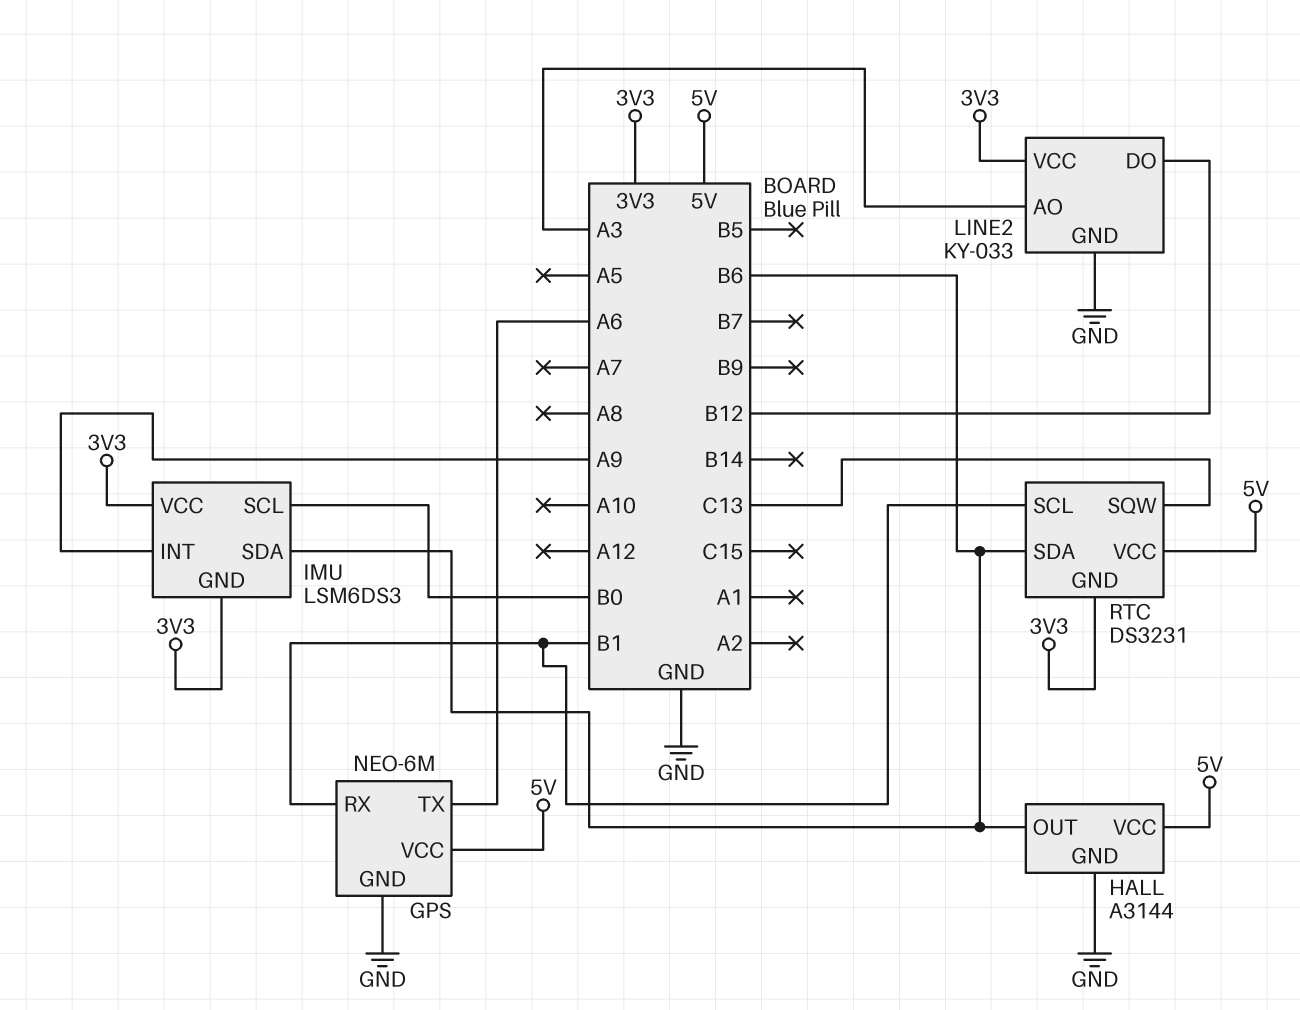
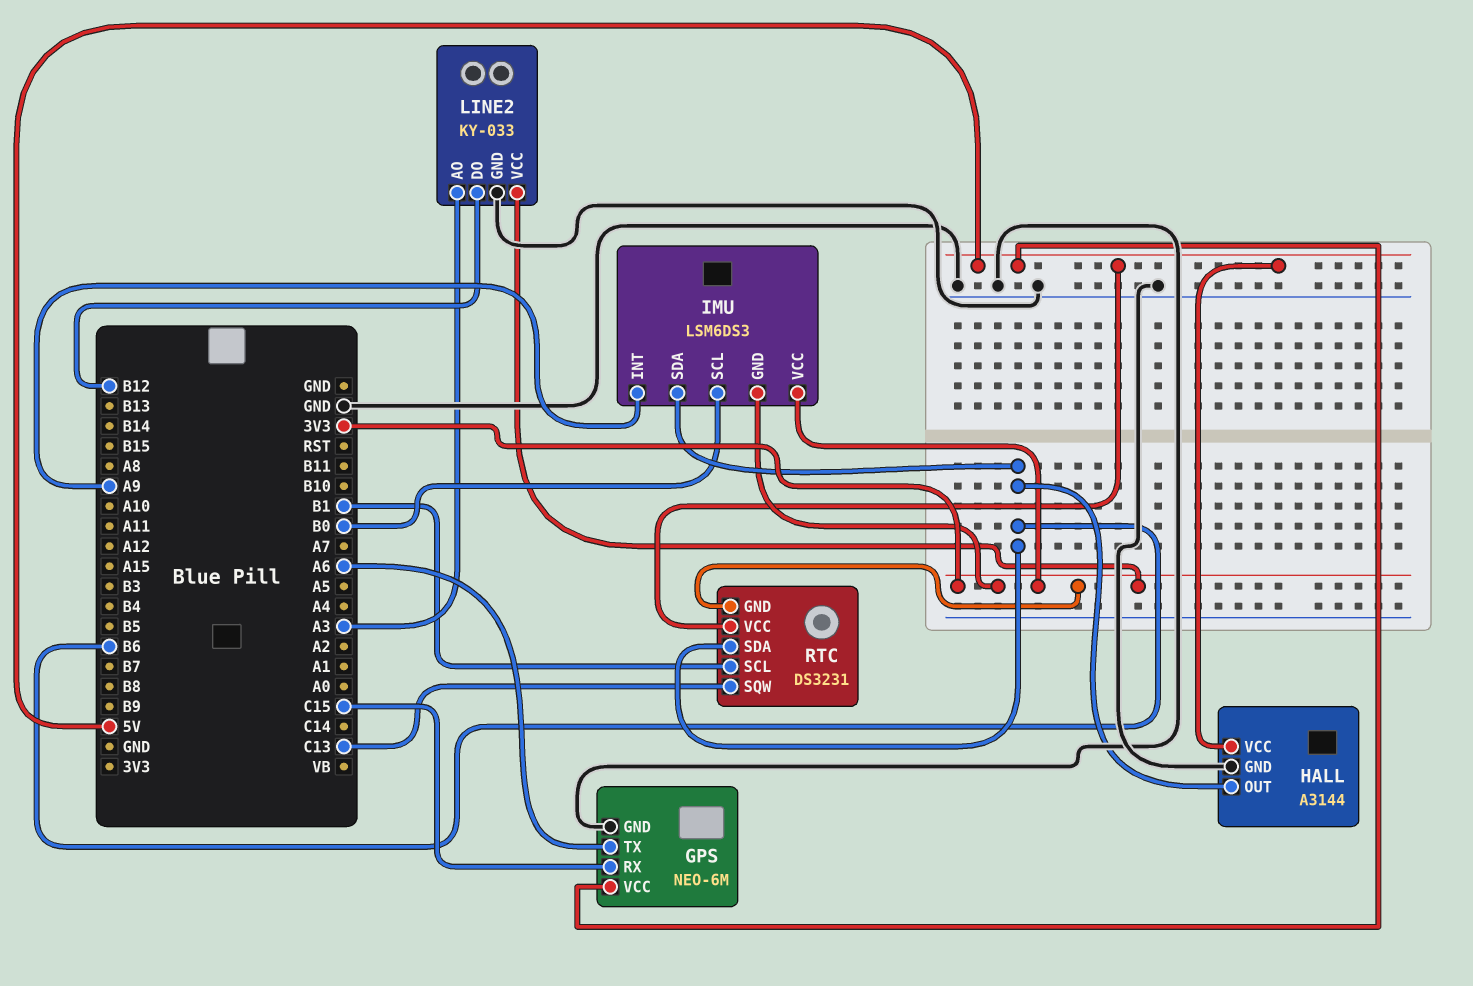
GPS pin RX: B1 -> C15

